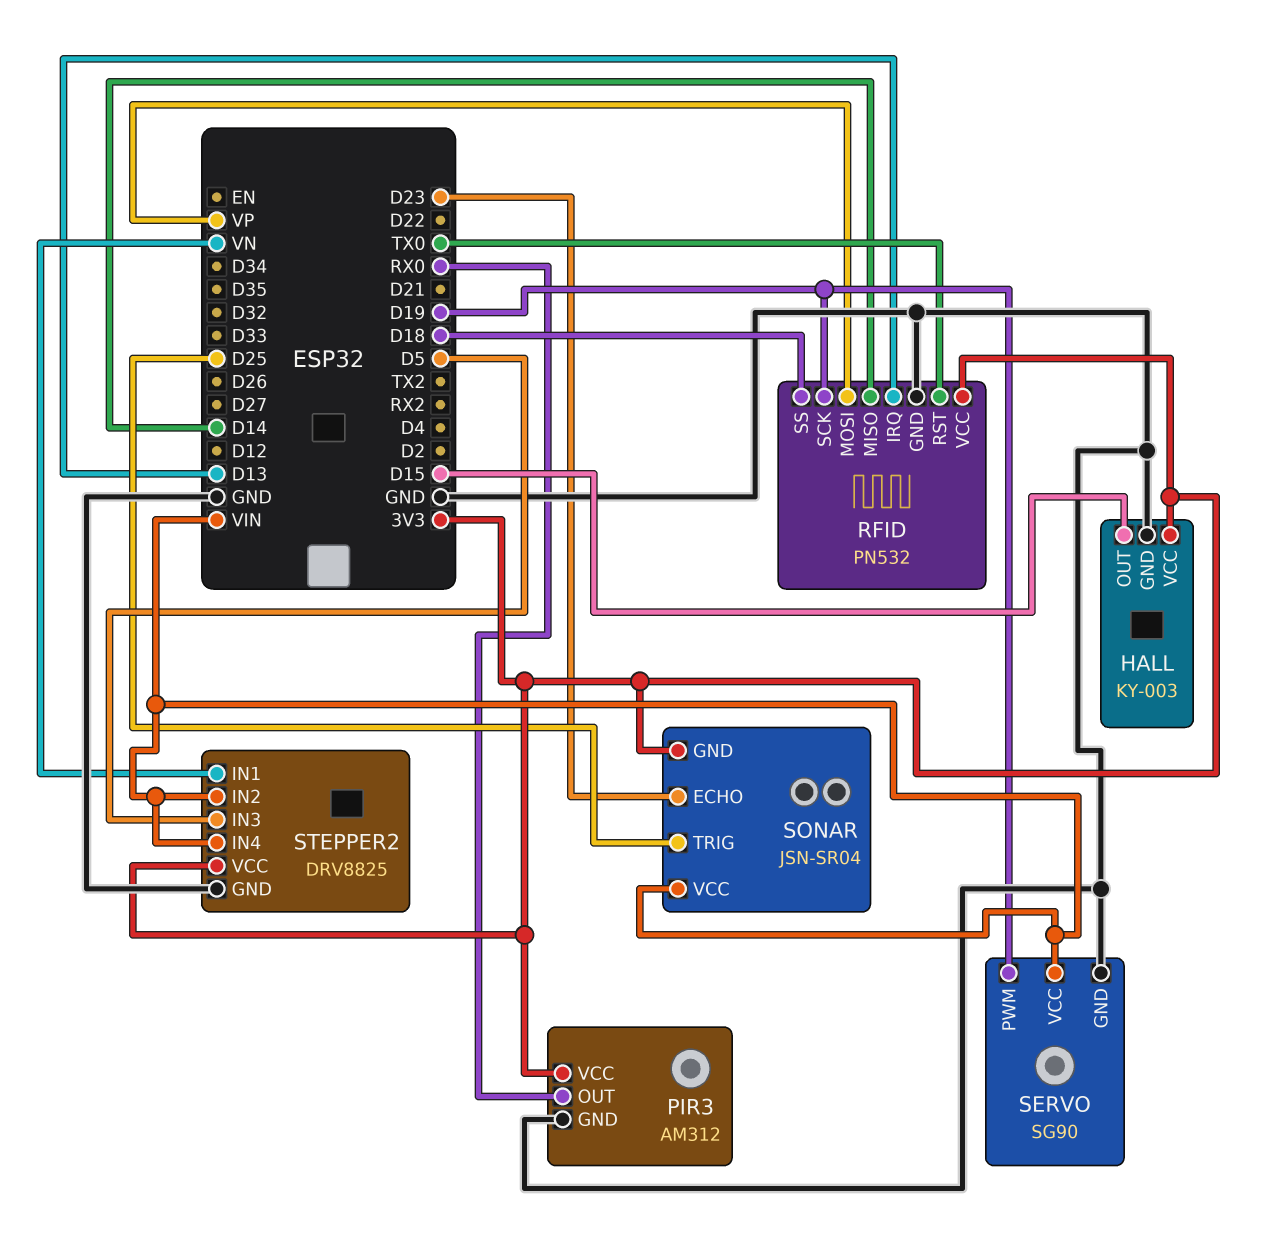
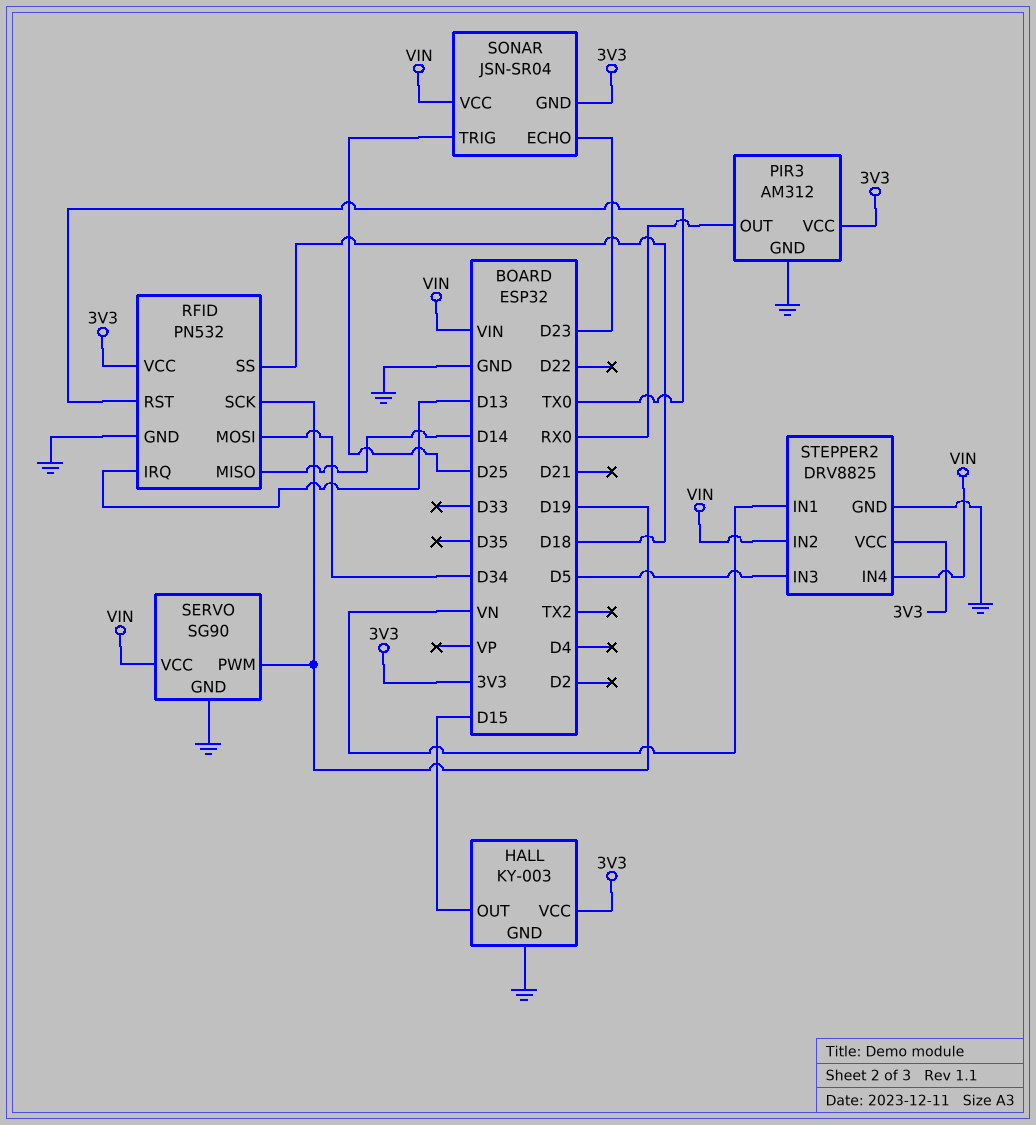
RFID pin MOSI: VP -> D34

